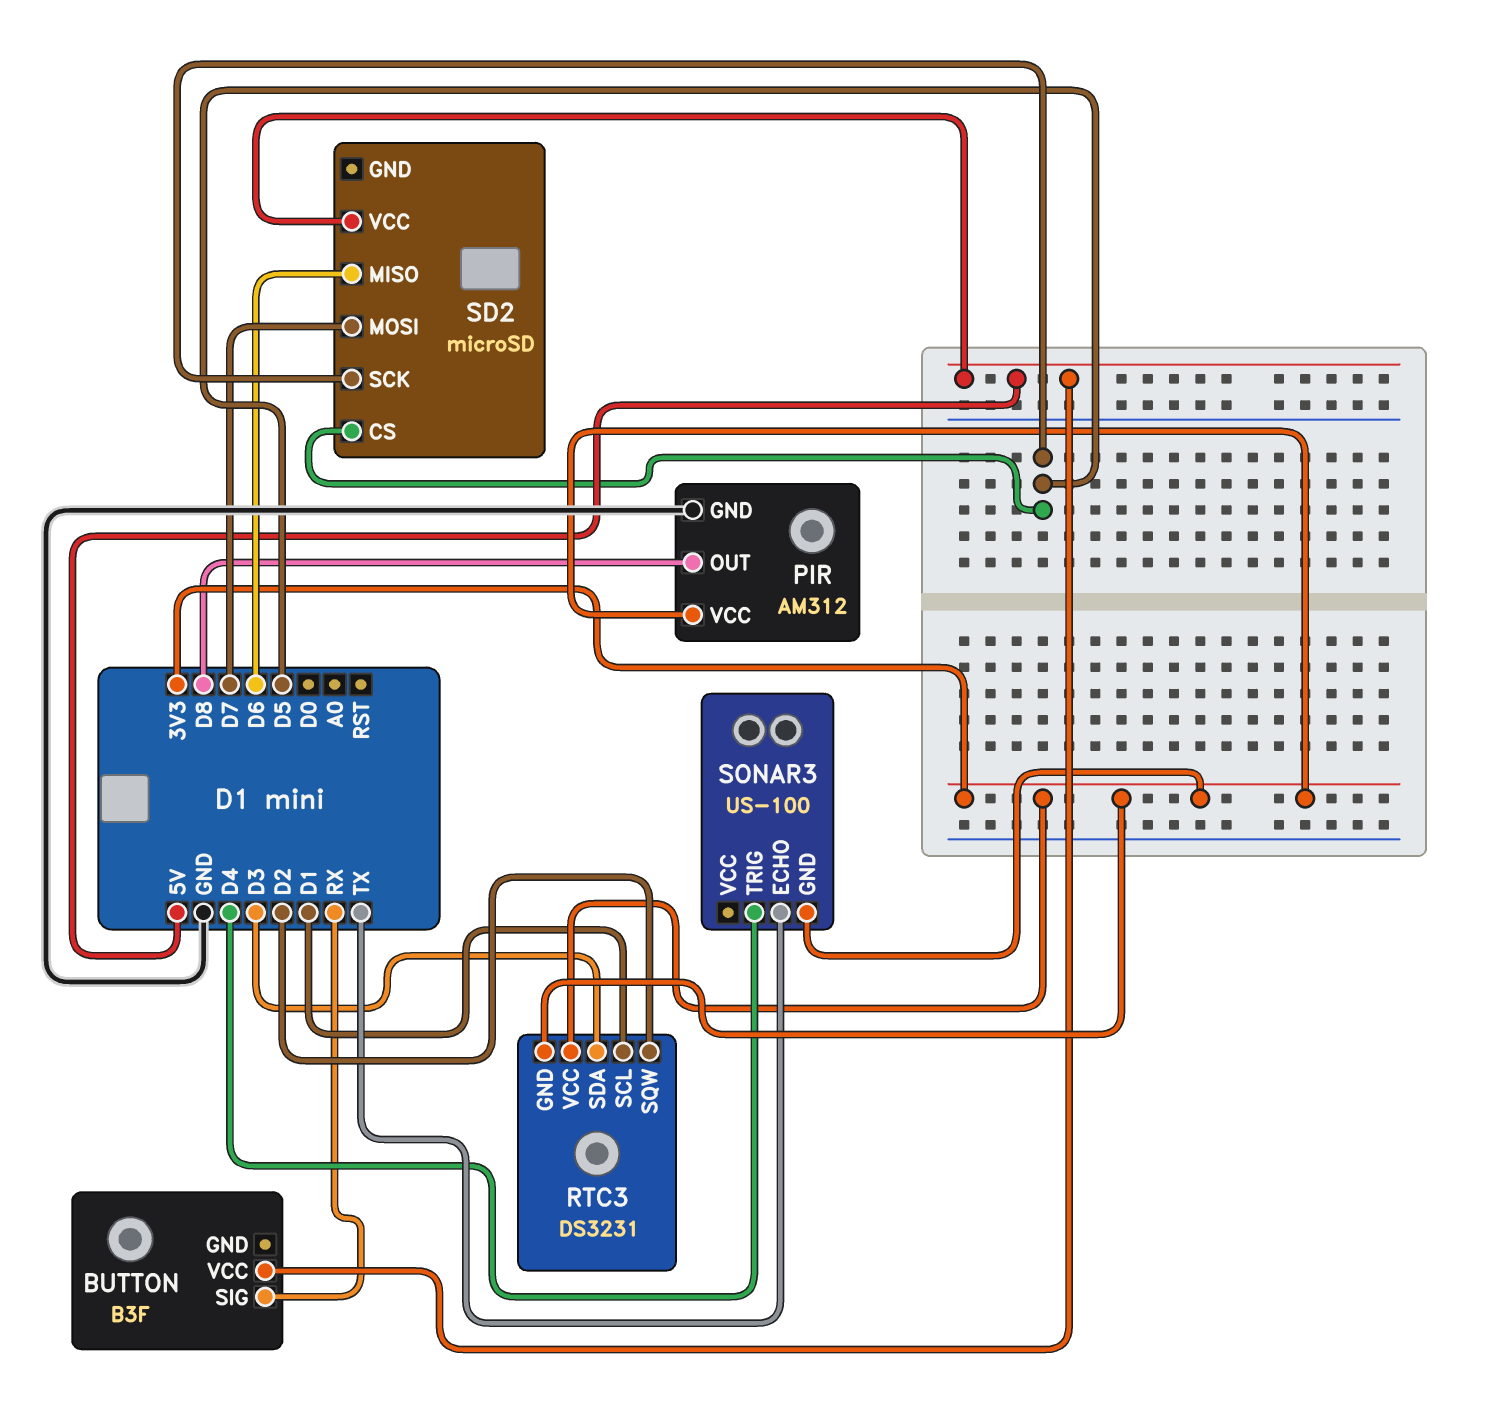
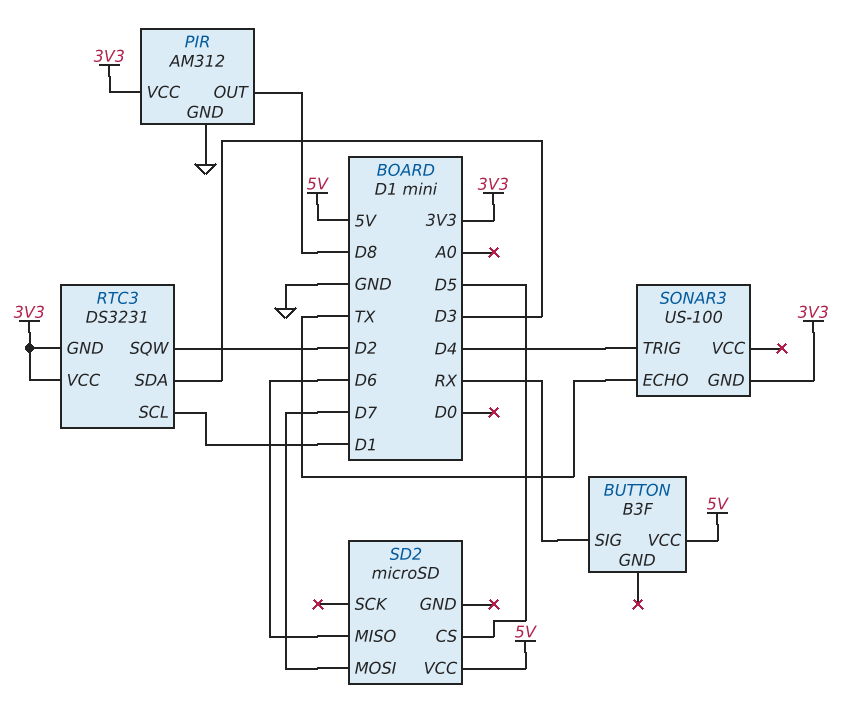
SD2 pin SCK: D5 -> none

